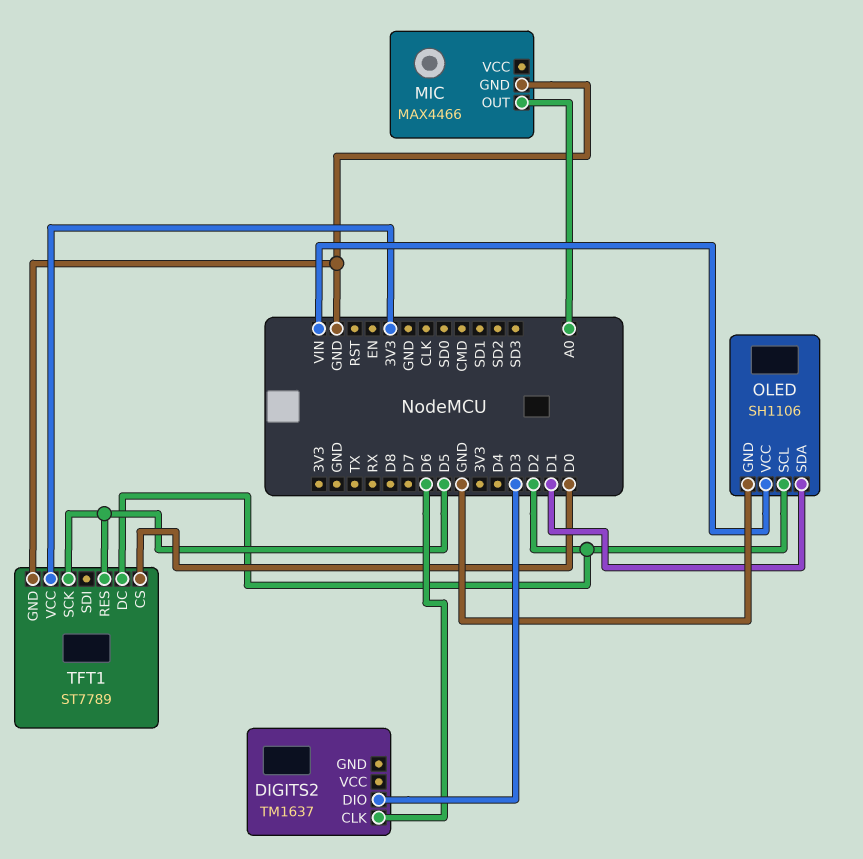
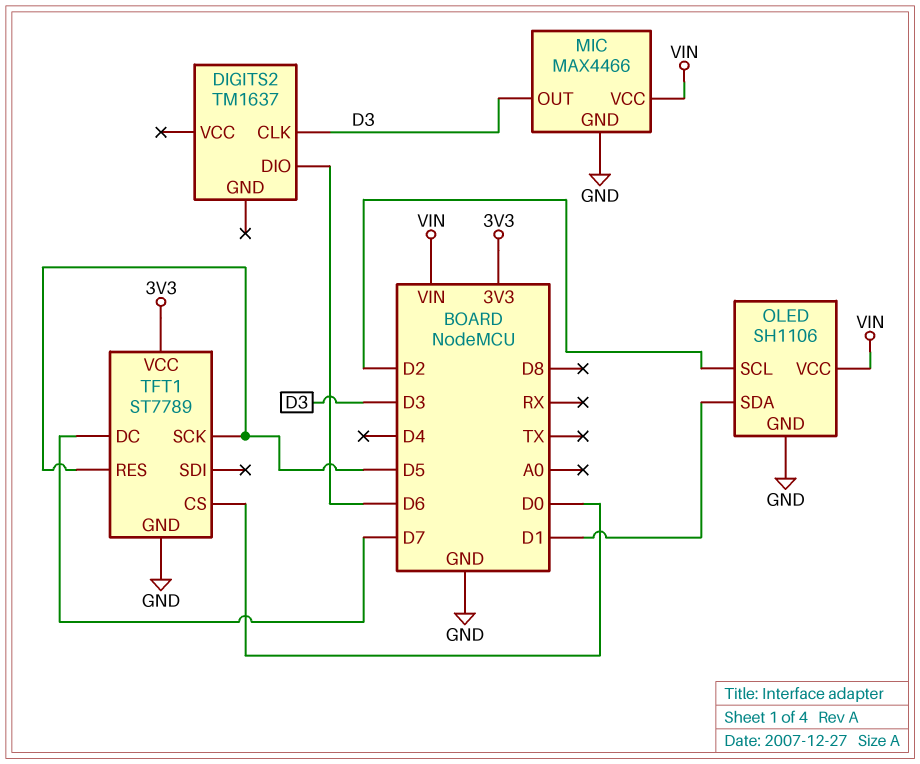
DIGITS2 pin CLK: D6 -> D3
DIGITS2 pin DIO: D3 -> D6
MIC pin OUT: A0 -> D3
MIC pin VCC: none -> VIN
TFT1 pin DC: D2 -> D7

